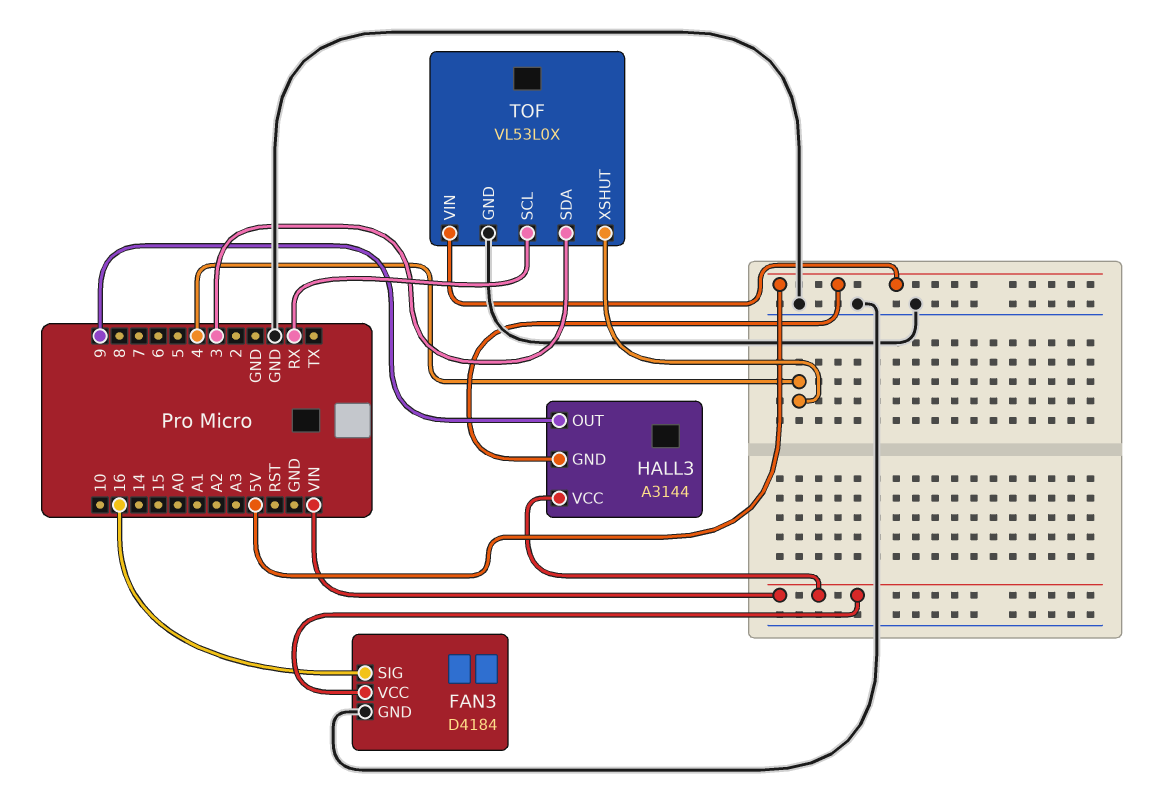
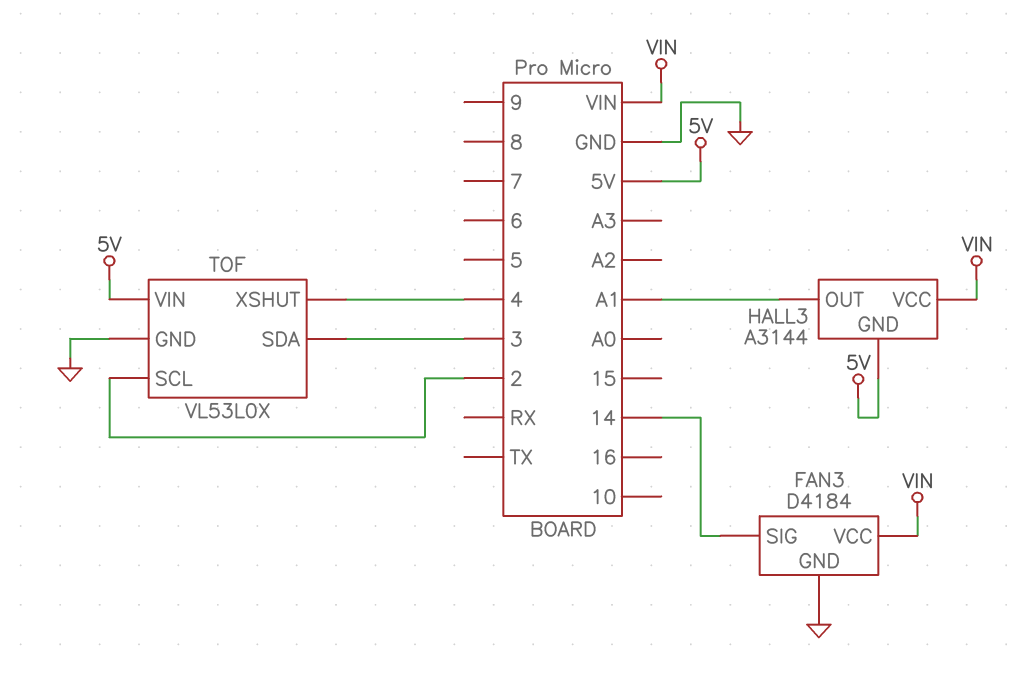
FAN3 pin SIG: 16 -> 14
HALL3 pin OUT: 9 -> A1
TOF pin SCL: RX -> 2

